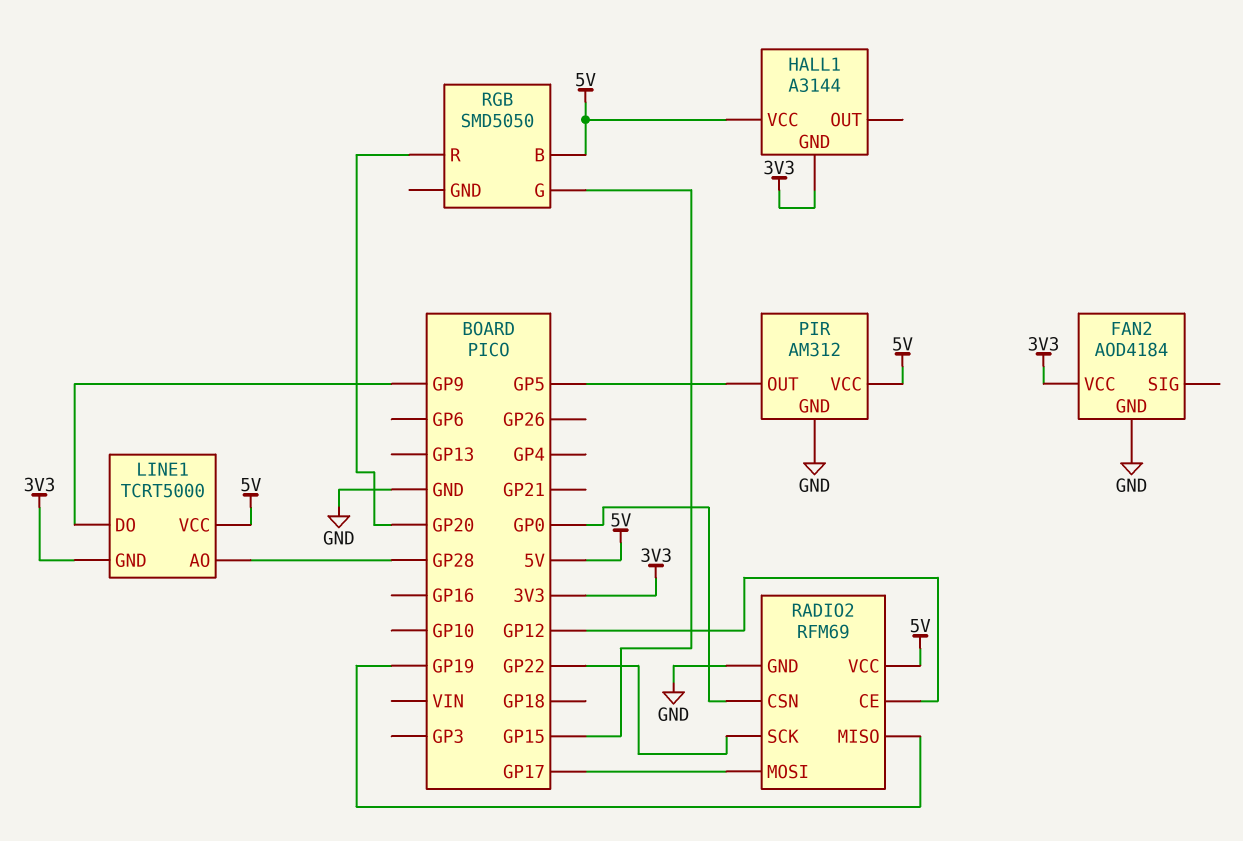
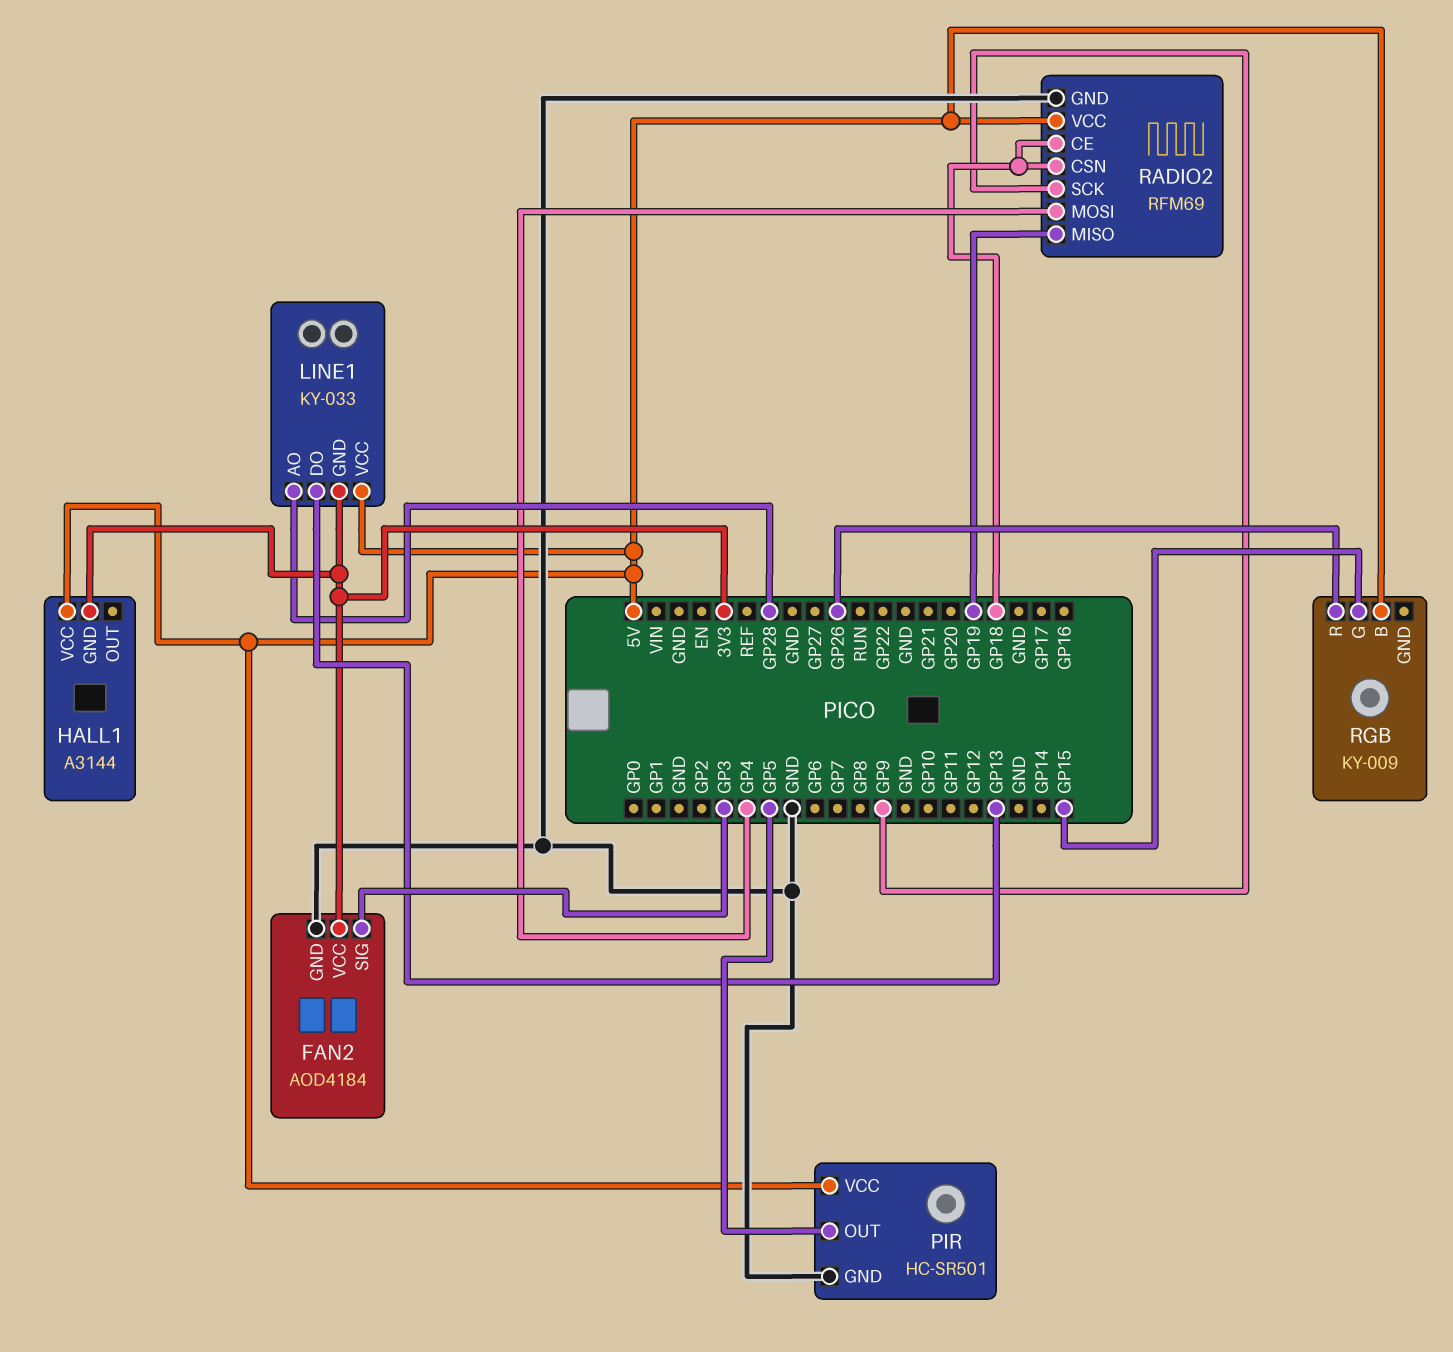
FAN2 pin SIG: none -> GP3
LINE1: TCRT5000 -> KY-033
LINE1 pin DO: GP9 -> GP13
PIR: AM312 -> HC-SR501
RADIO2 pin CE: GP12 -> GP18
RADIO2 pin CSN: GP0 -> GP18
RADIO2 pin MOSI: GP17 -> GP4
RADIO2 pin SCK: GP22 -> GP9
RGB: SMD5050 -> KY-009
RGB pin R: GP20 -> GP26

